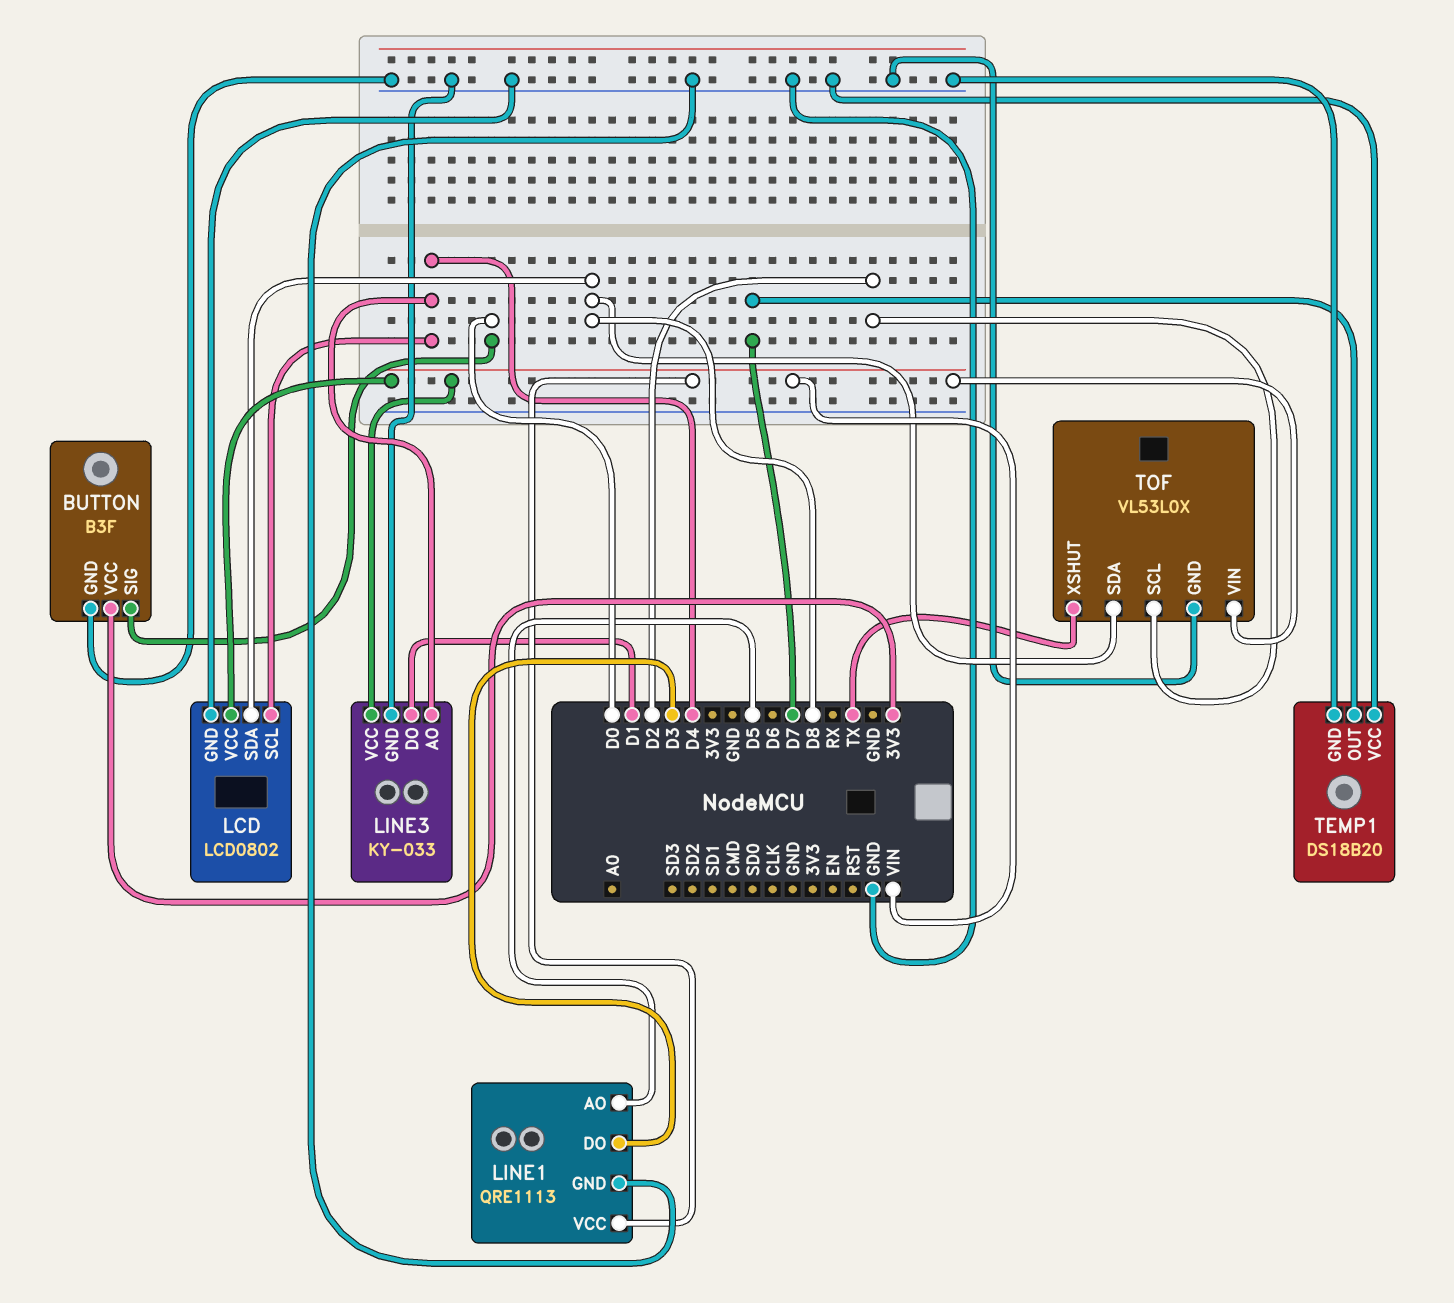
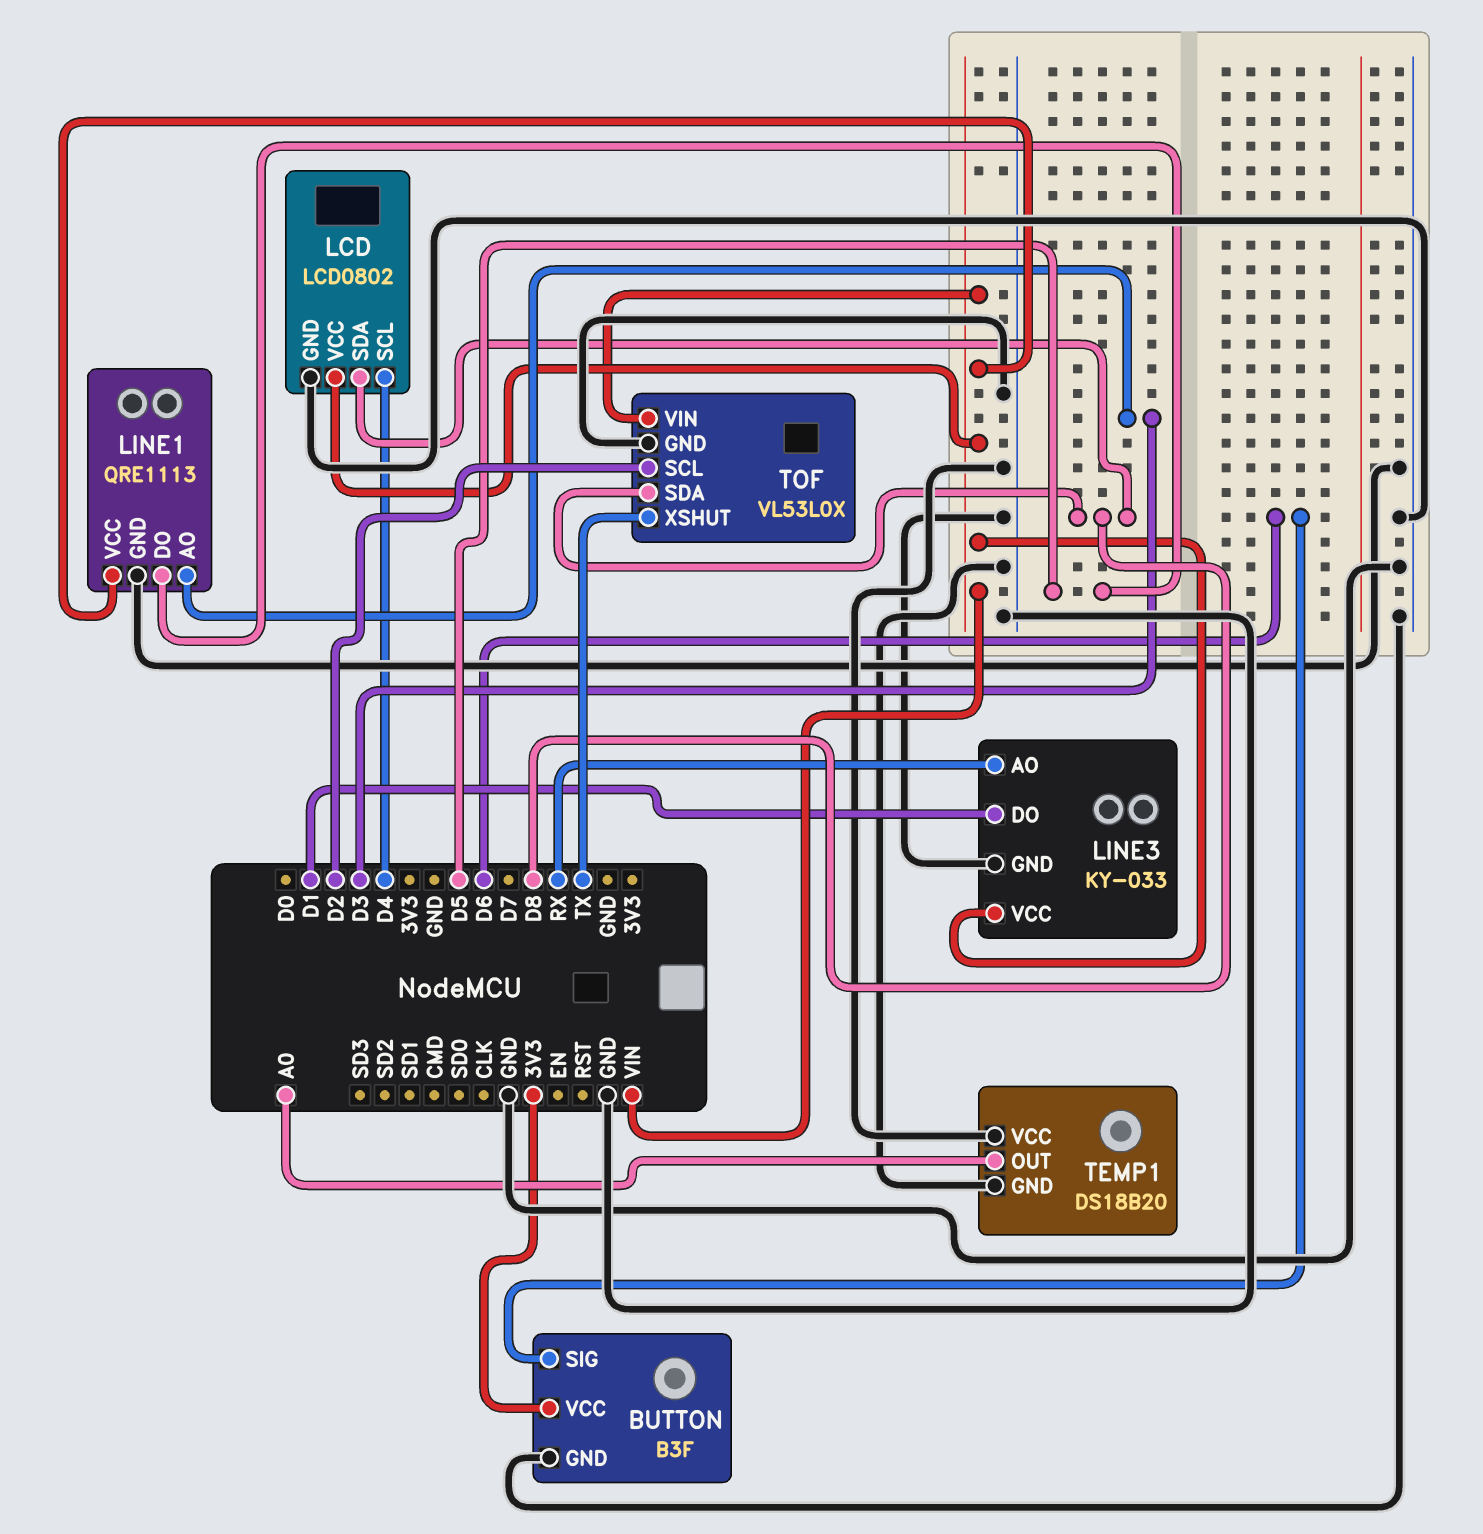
BUTTON pin SIG: D0 -> D6
LINE1 pin AO: D5 -> D3
LINE1 pin DO: D3 -> D5
LINE3 pin AO: D4 -> RX
TEMP1 pin OUT: D7 -> A0

